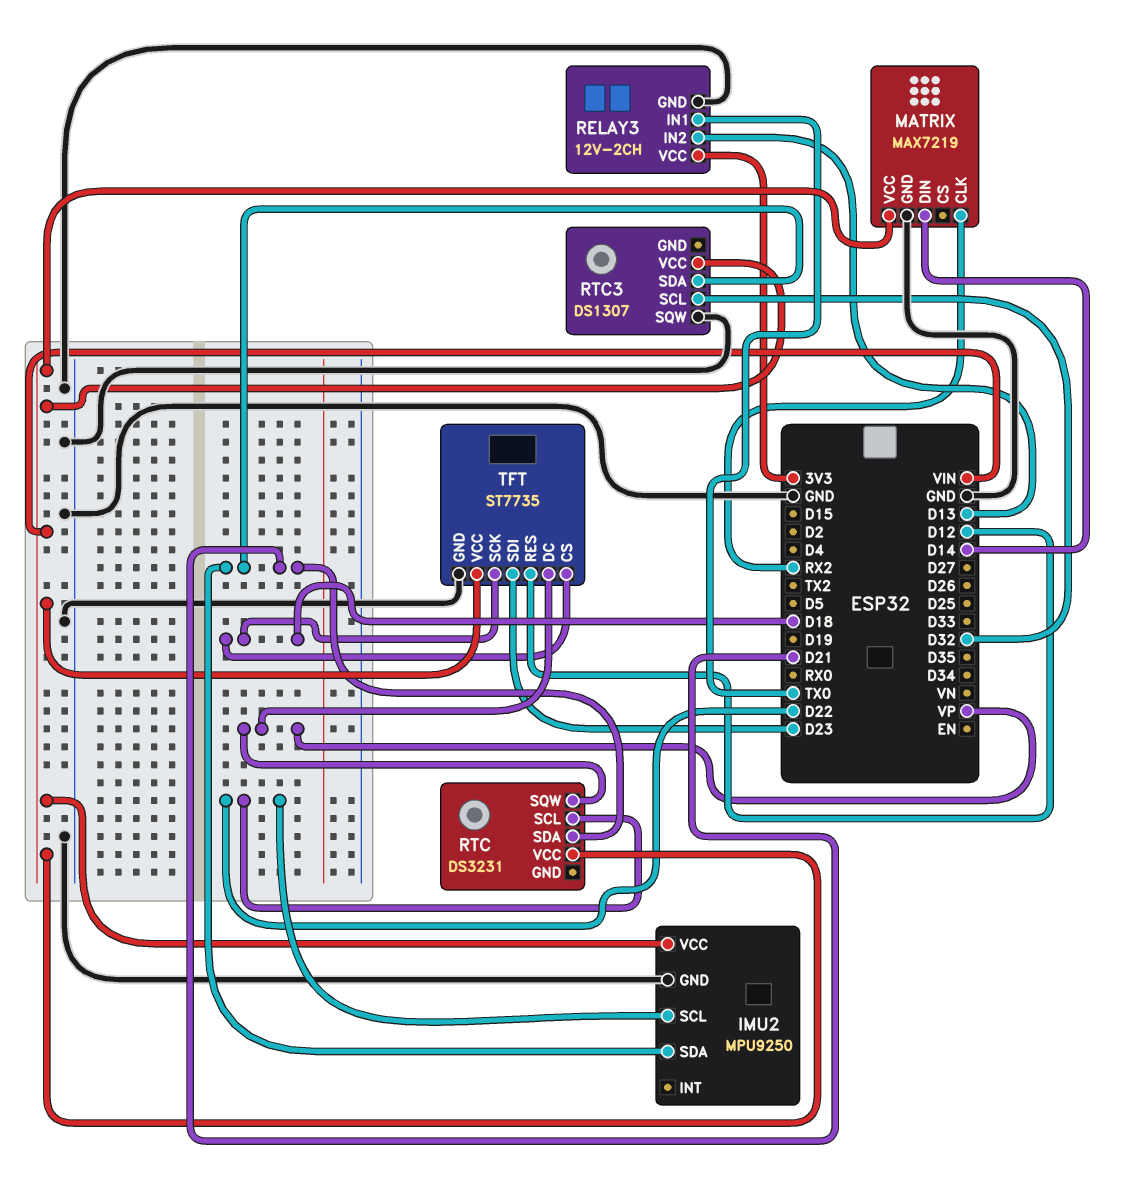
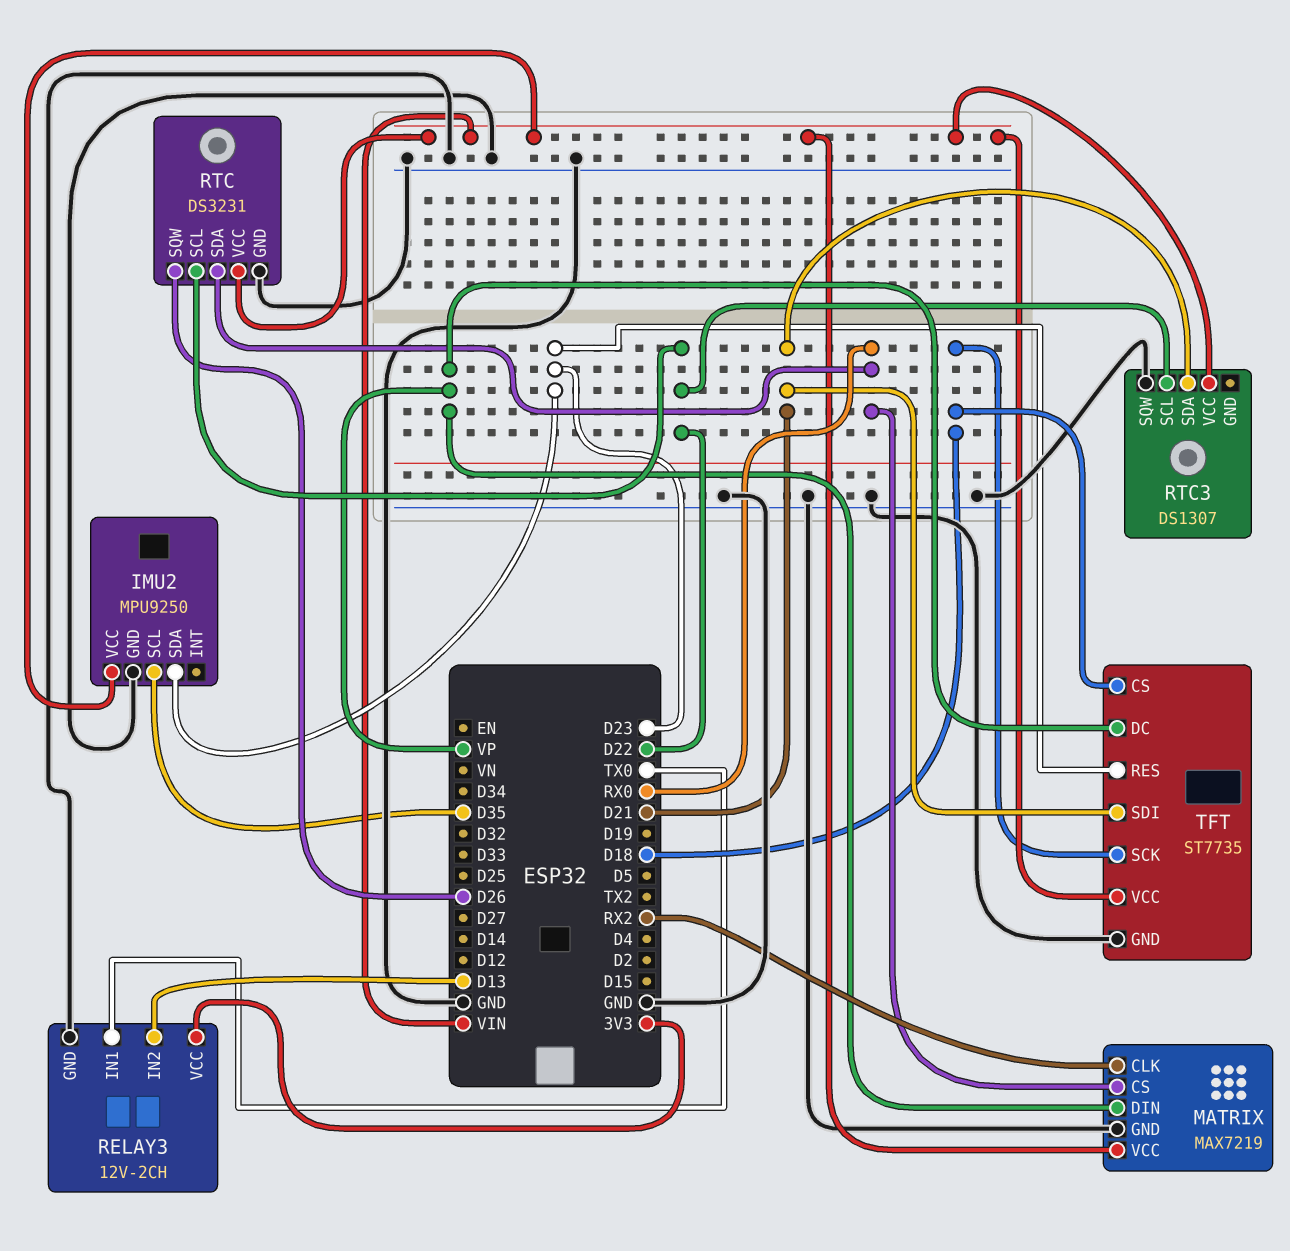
IMU2 pin SCL: D22 -> D35
IMU2 pin SDA: D21 -> D23
MATRIX pin CS: none -> RX0
MATRIX pin DIN: D14 -> VP
RTC pin GND: none -> GND
RTC pin SDA: D21 -> RX0
RTC pin SQW: VP -> D26
RTC3 pin SCL: D32 -> D22
TFT pin RES: D12 -> D23
TFT pin SDI: D23 -> D21

